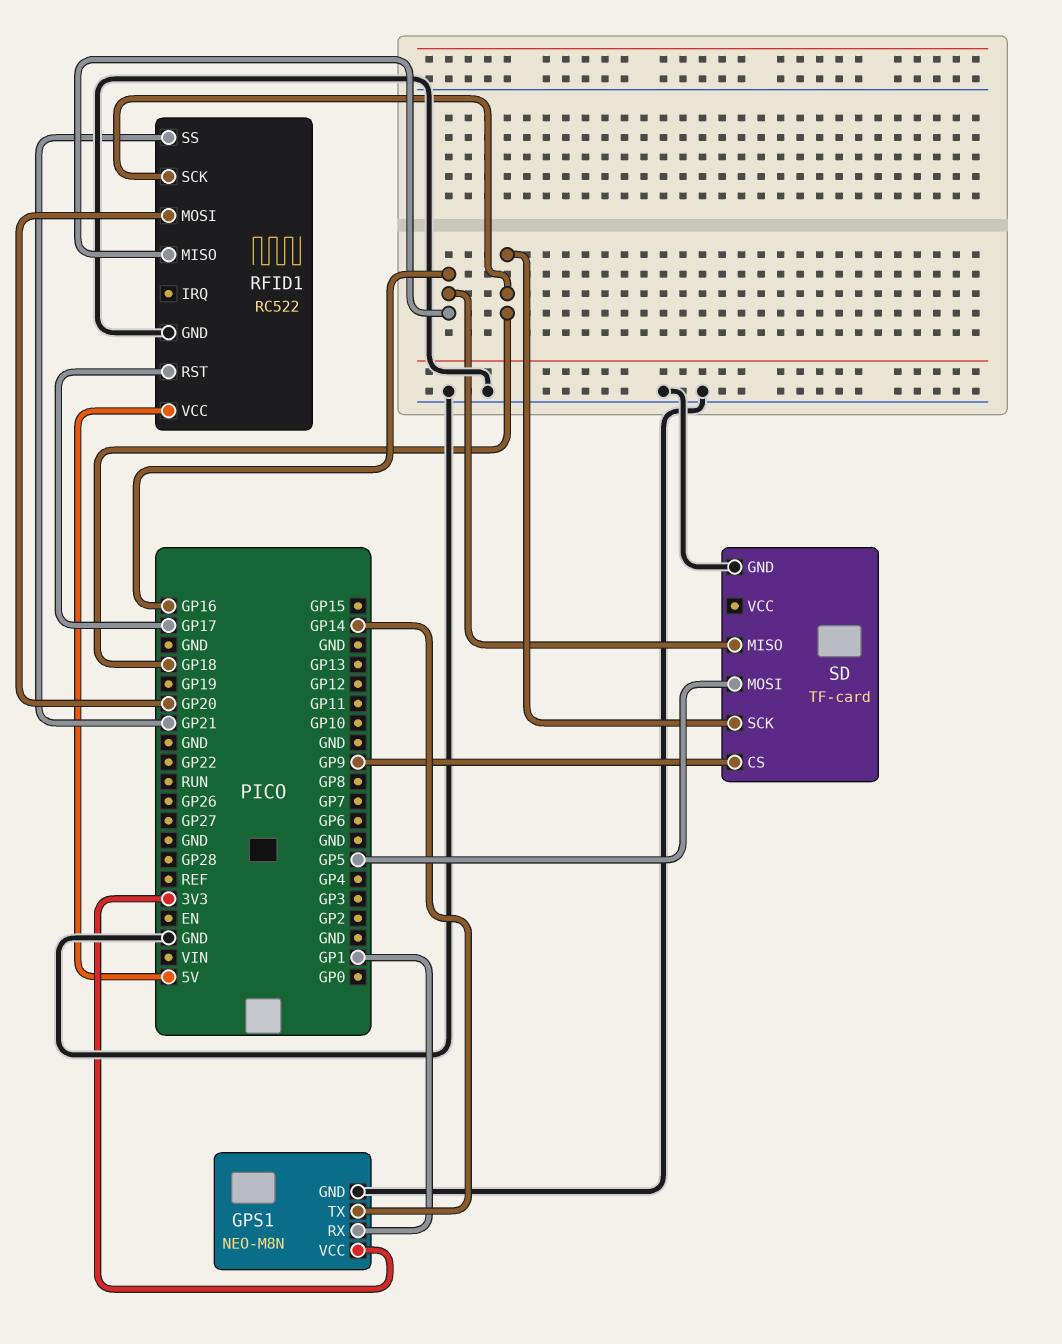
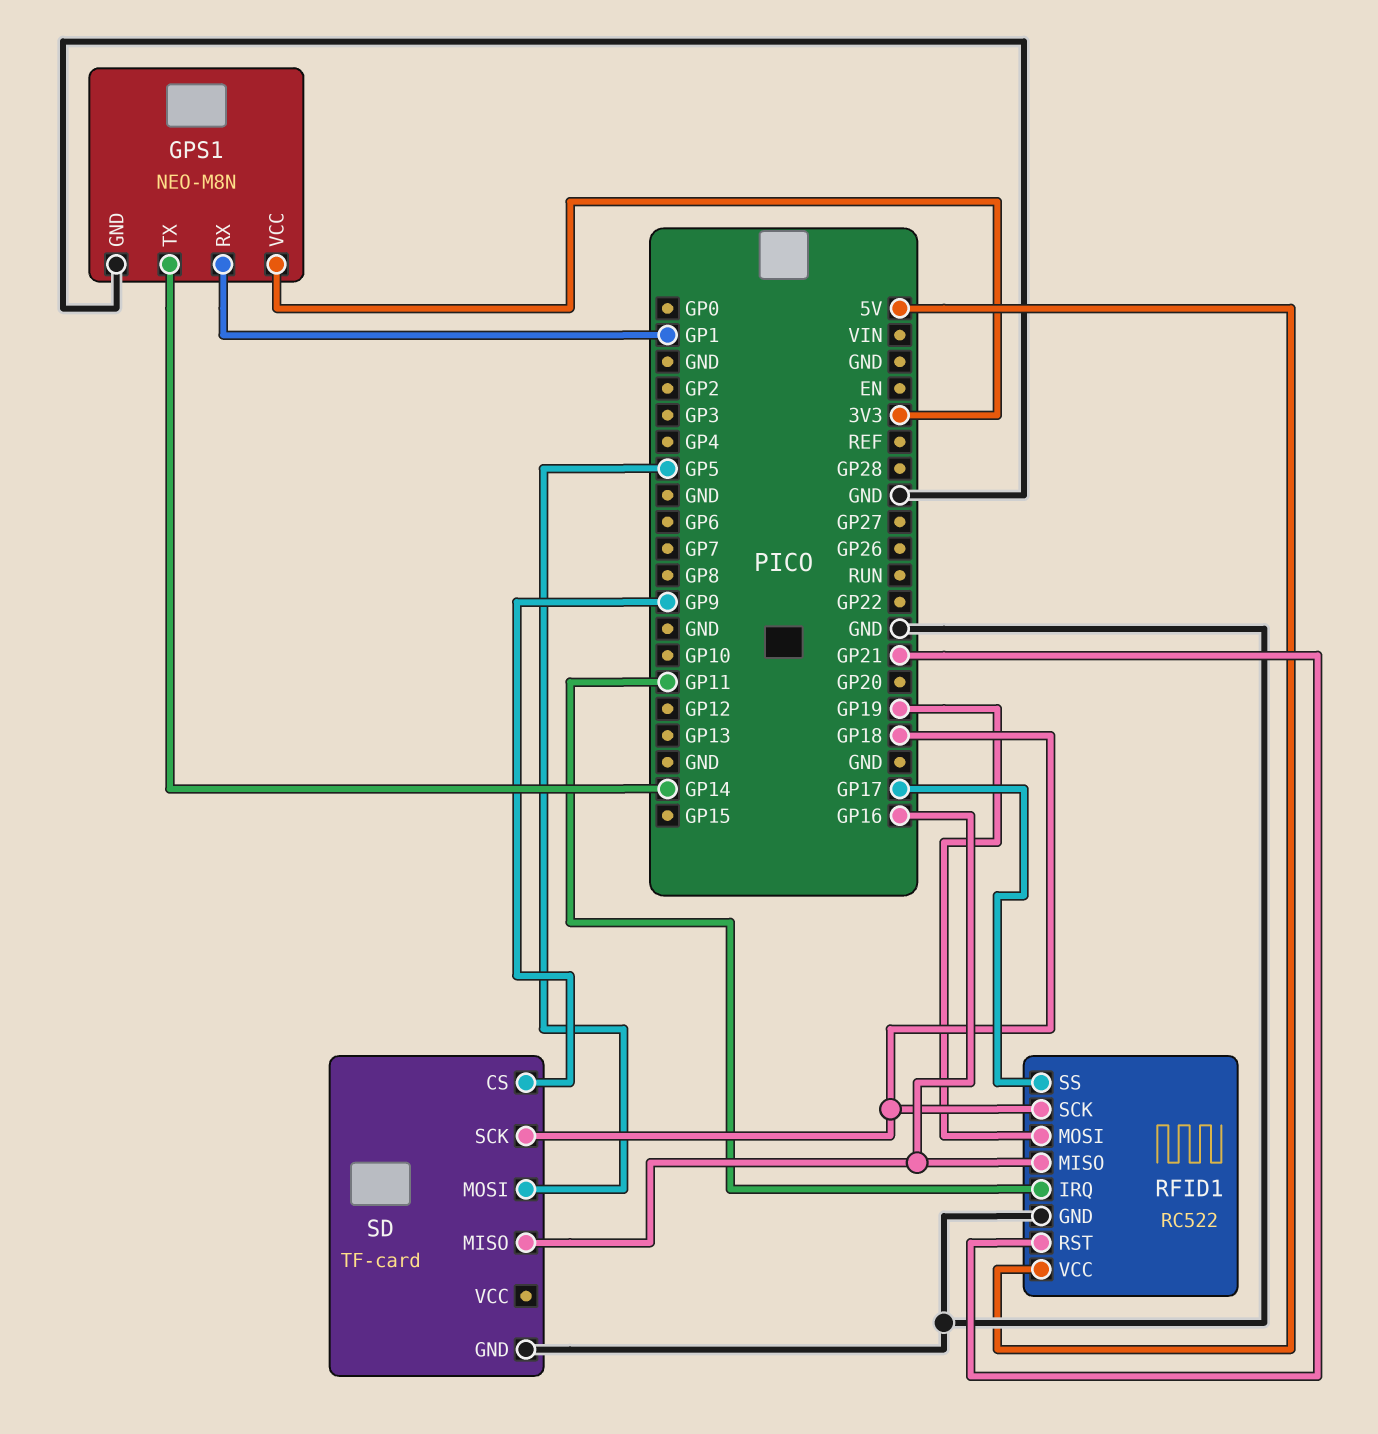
RFID1 pin IRQ: none -> GP11
RFID1 pin MOSI: GP20 -> GP19
RFID1 pin RST: GP17 -> GP21
RFID1 pin SS: GP21 -> GP17

